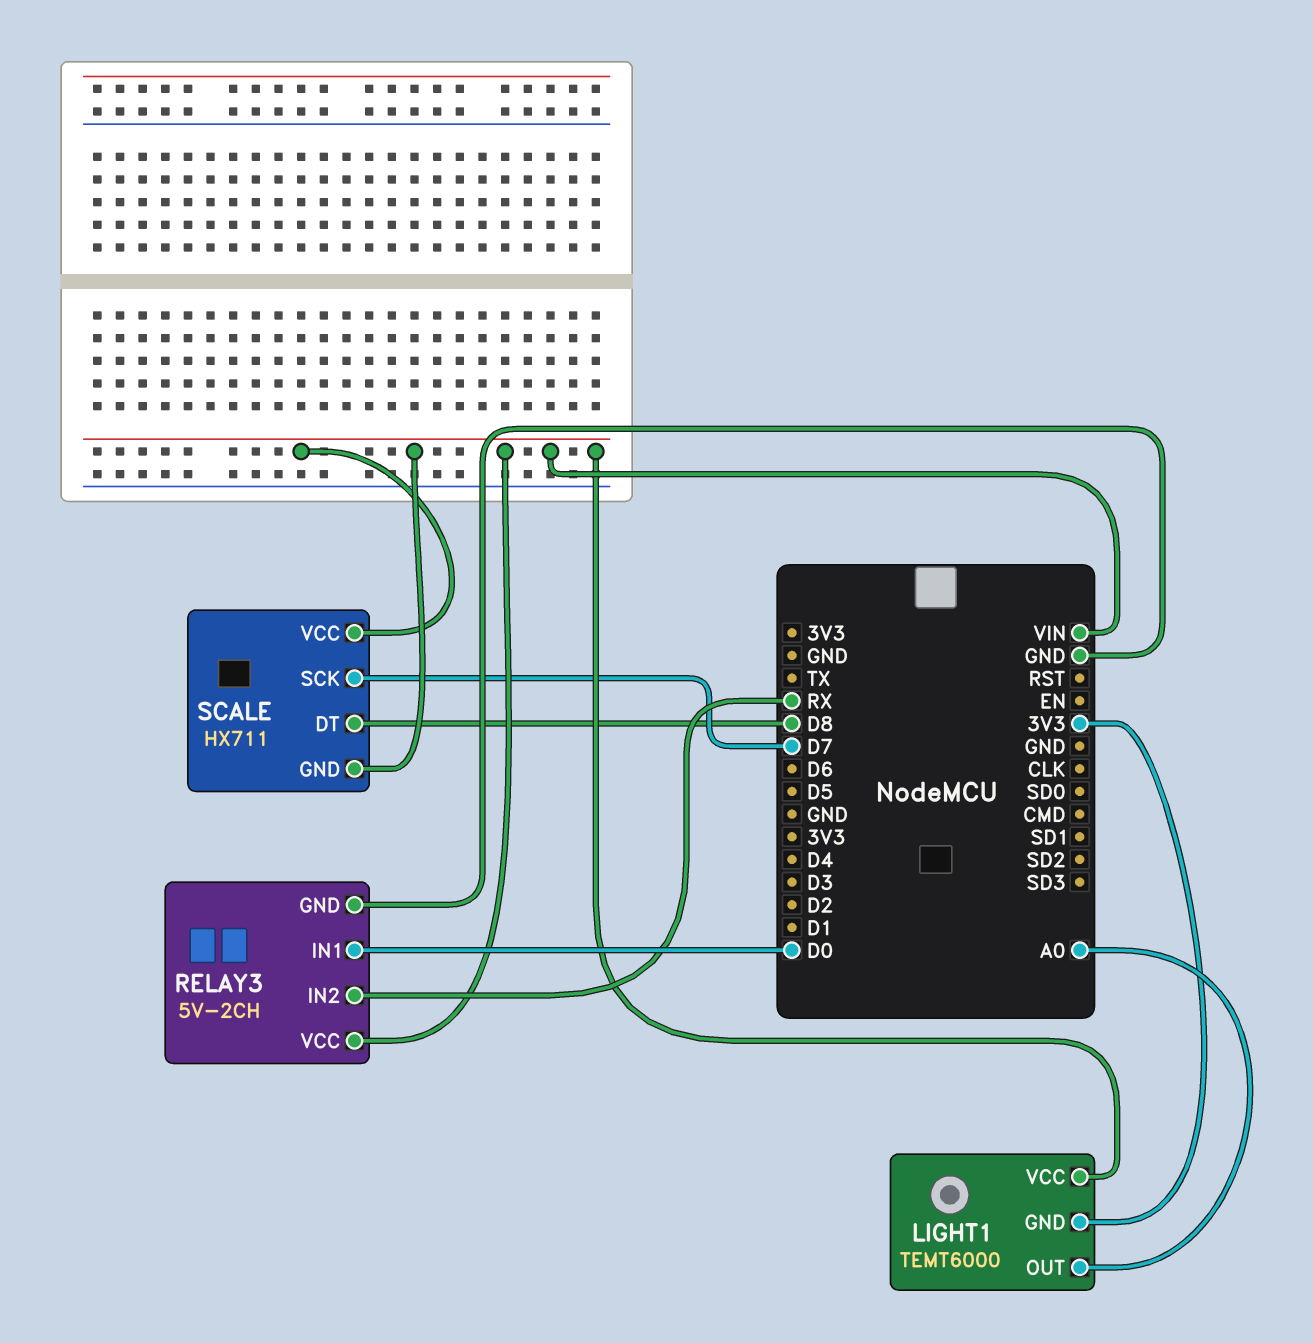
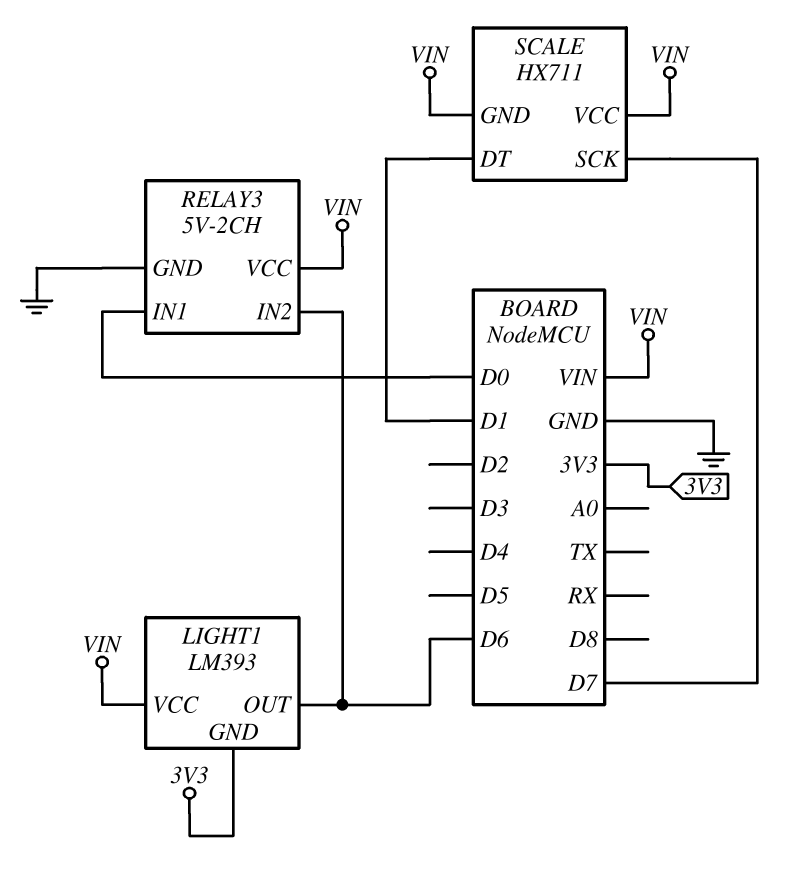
LIGHT1: TEMT6000 -> LM393
LIGHT1 pin OUT: A0 -> D6
RELAY3 pin IN2: RX -> D6
SCALE pin DT: D8 -> D1

